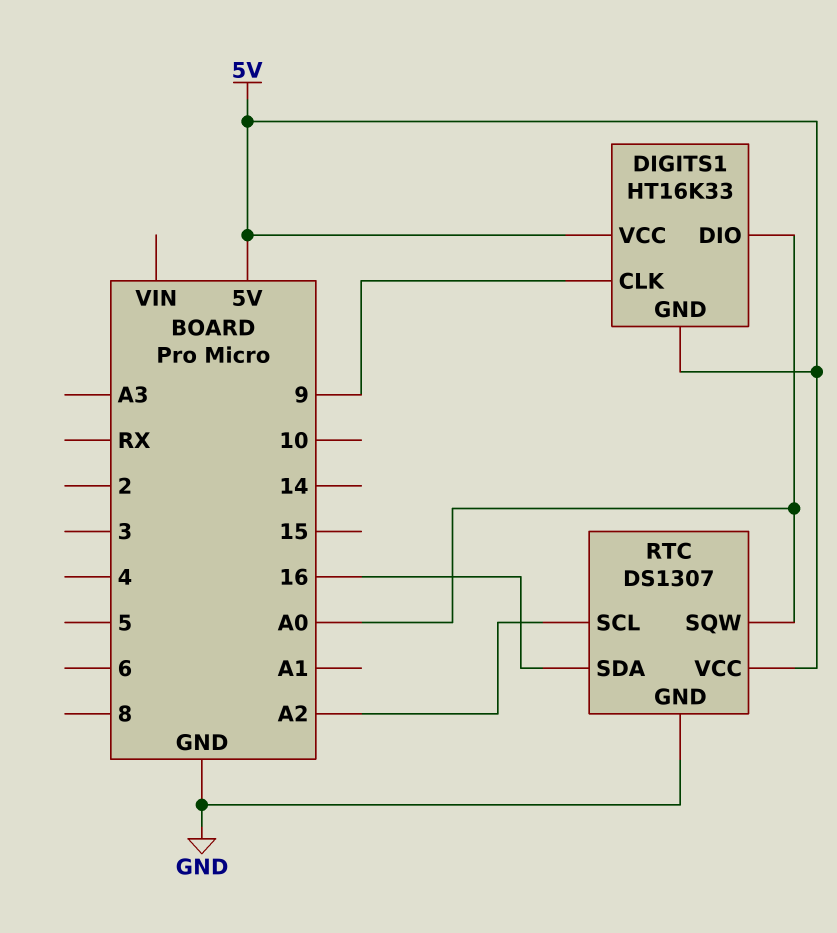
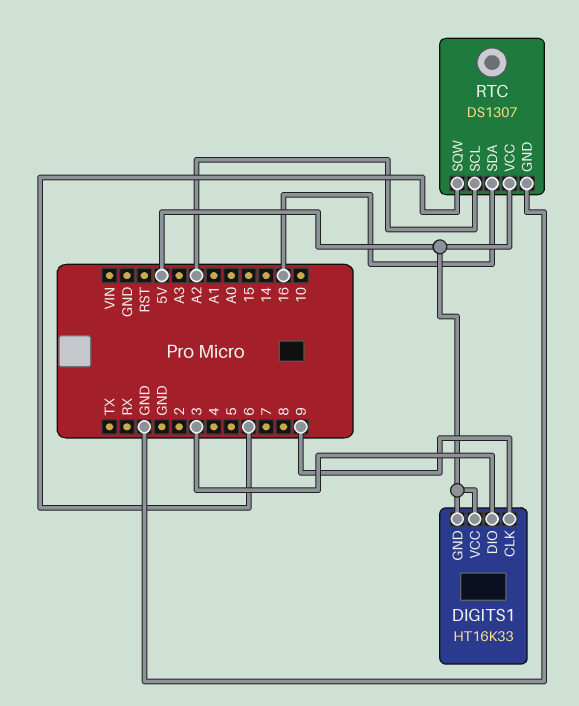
DIGITS1 pin DIO: A0 -> 3
RTC pin SQW: A0 -> 6

